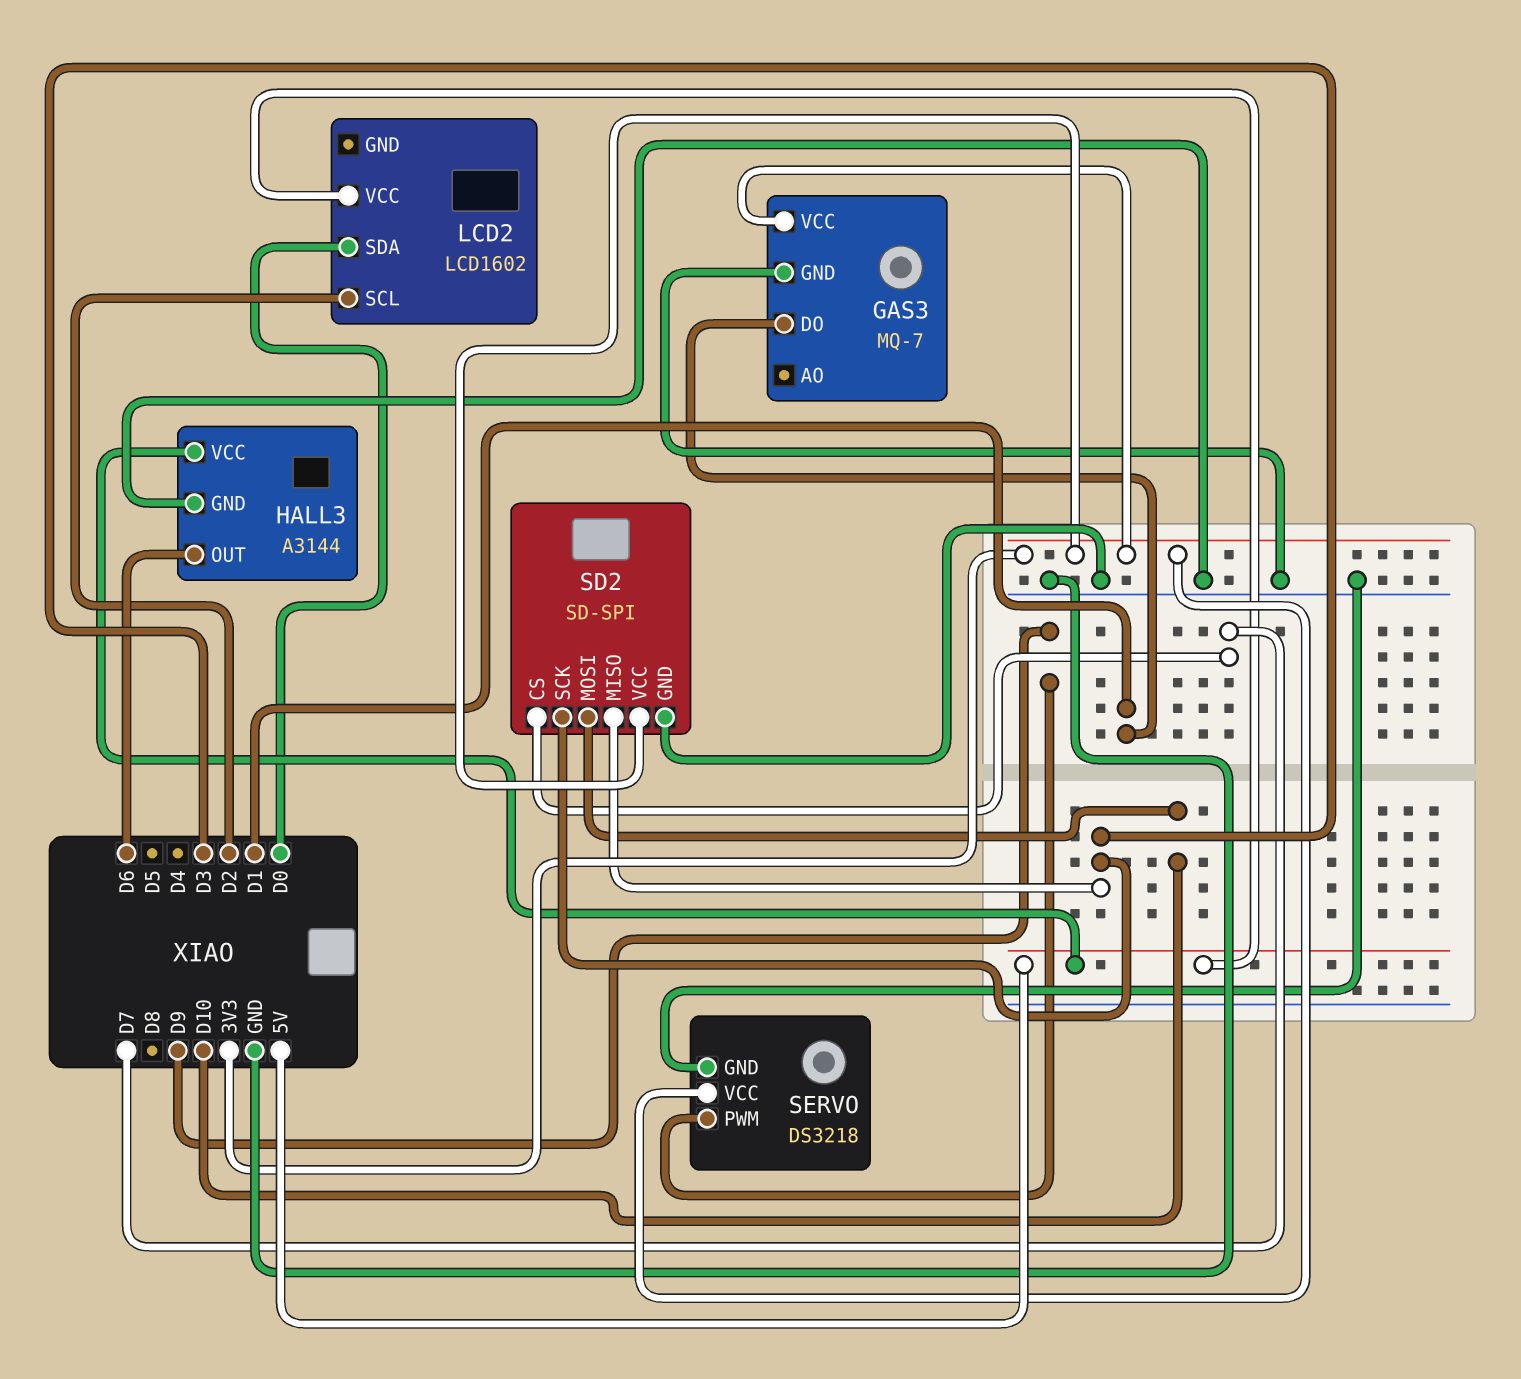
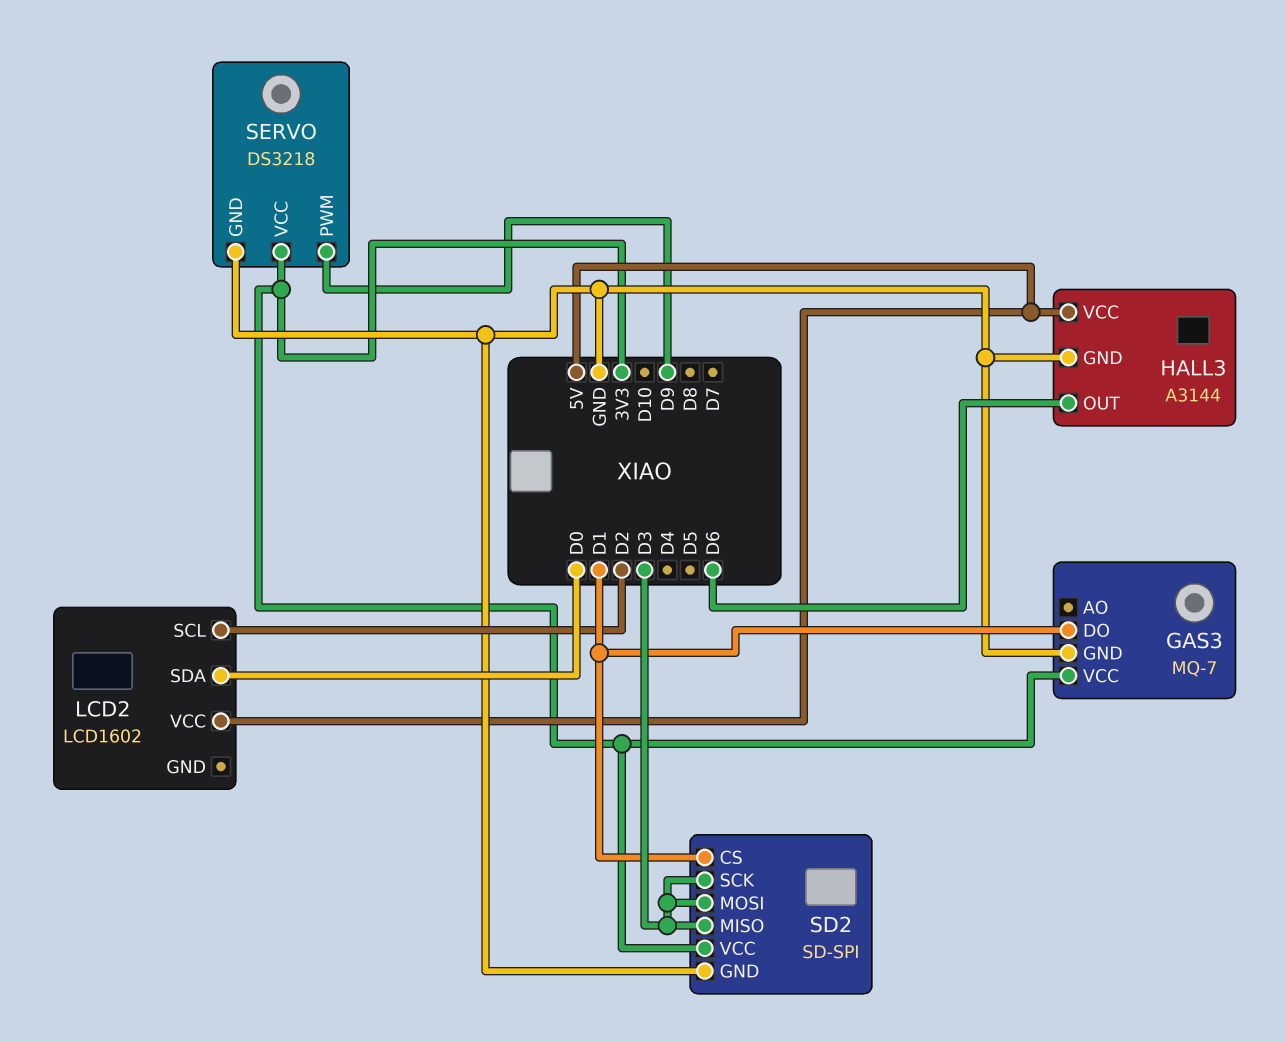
SD2 pin CS: D7 -> D1
SD2 pin MOSI: D10 -> D3

